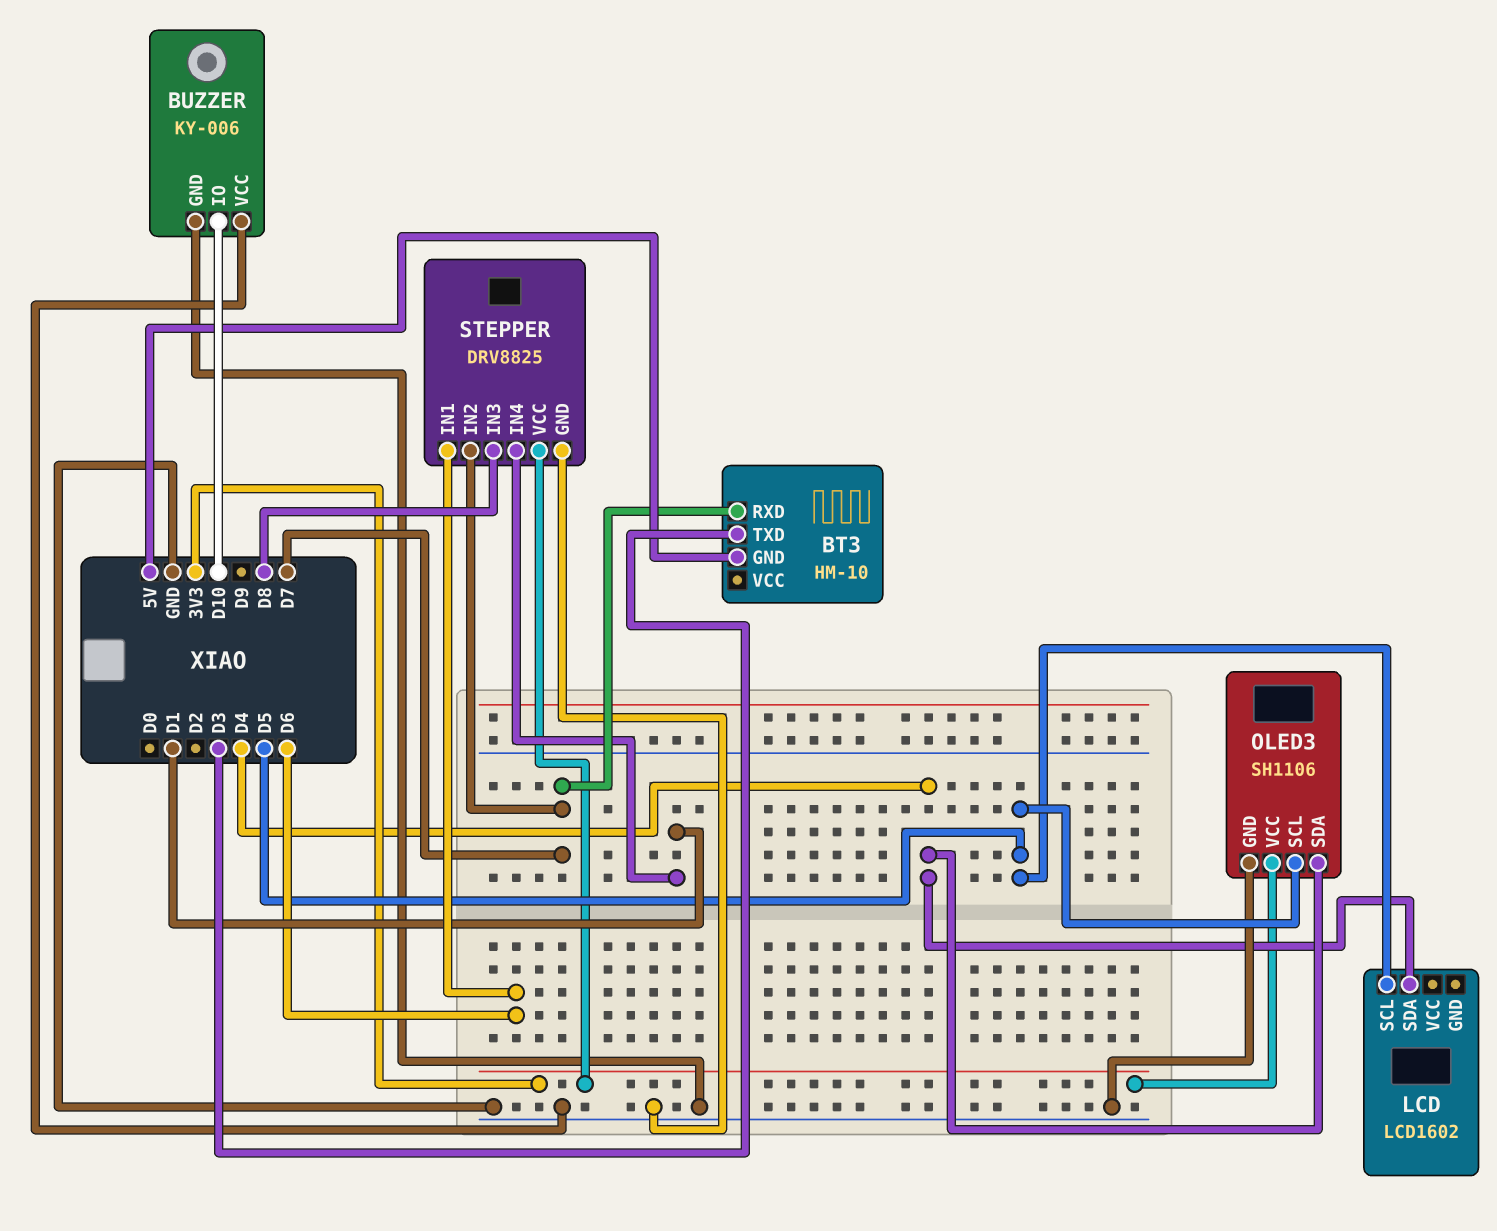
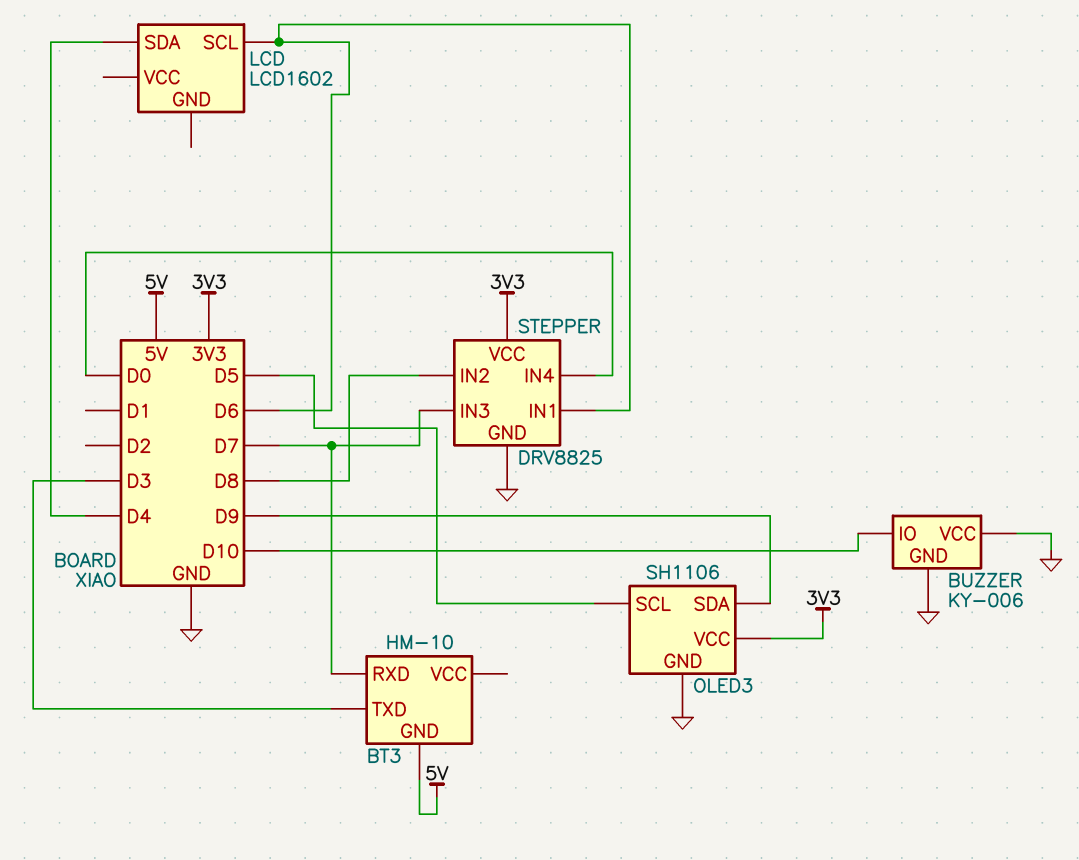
LCD pin SCL: D5 -> D6
OLED3 pin SDA: D4 -> D9
STEPPER pin IN2: D7 -> D8
STEPPER pin IN3: D8 -> D7
STEPPER pin IN4: D1 -> D0

